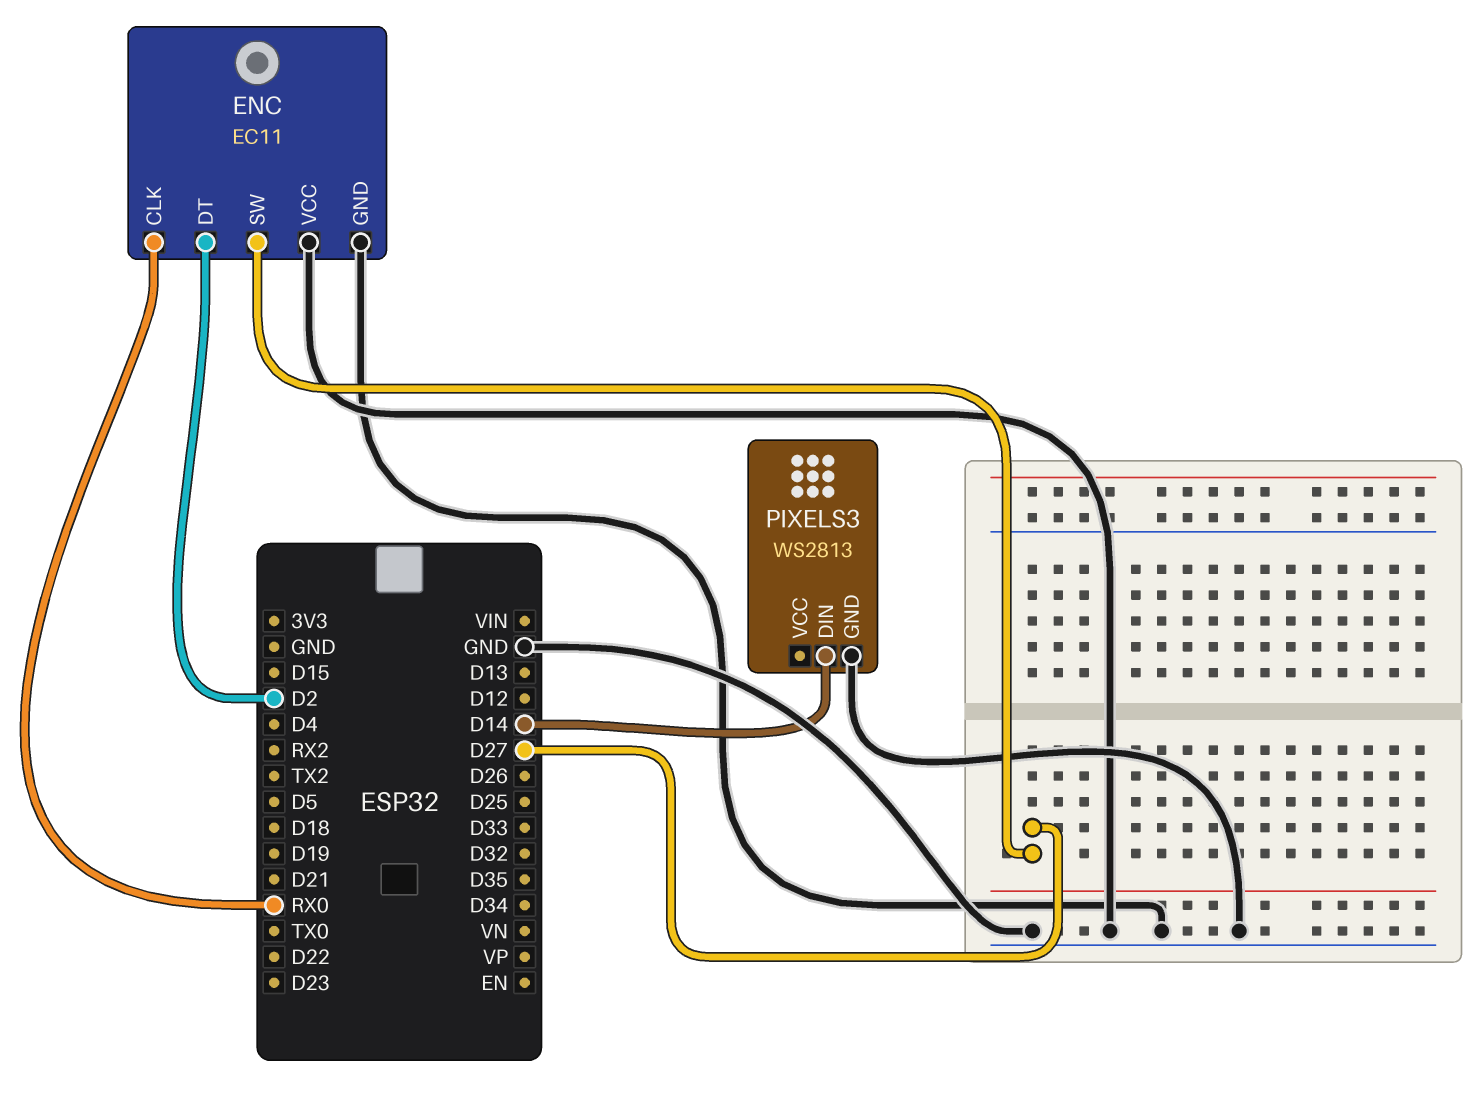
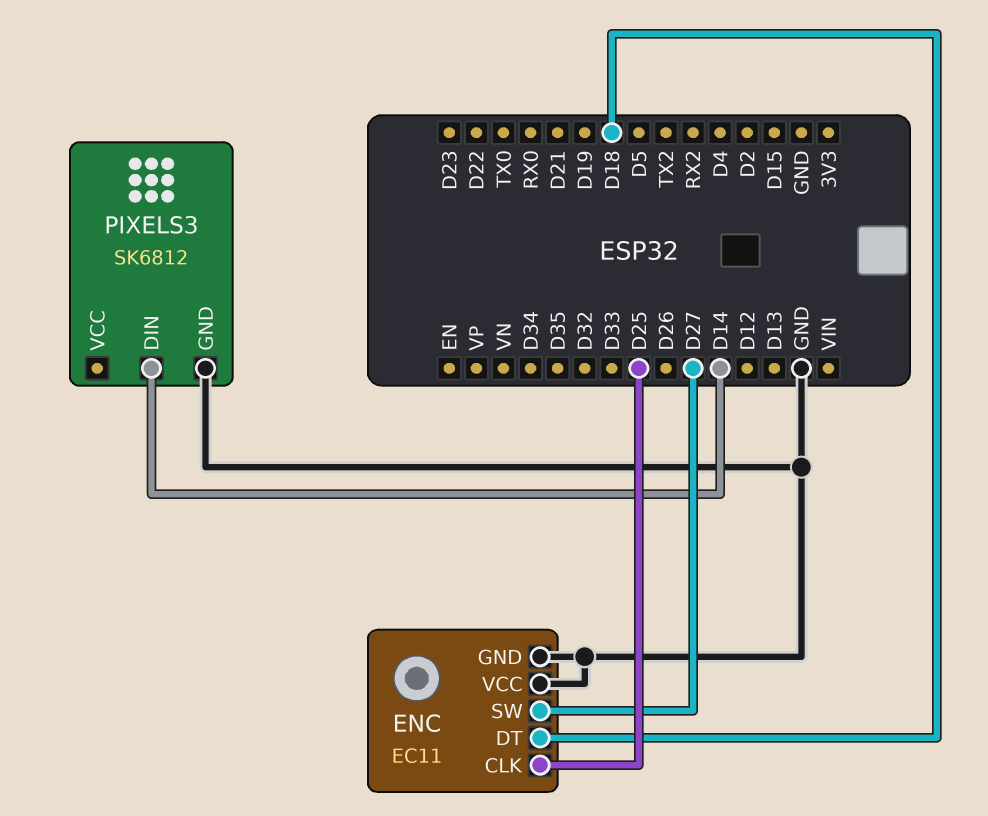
ENC pin CLK: RX0 -> D25
ENC pin DT: D2 -> D18
PIXELS3: WS2813 -> SK6812

